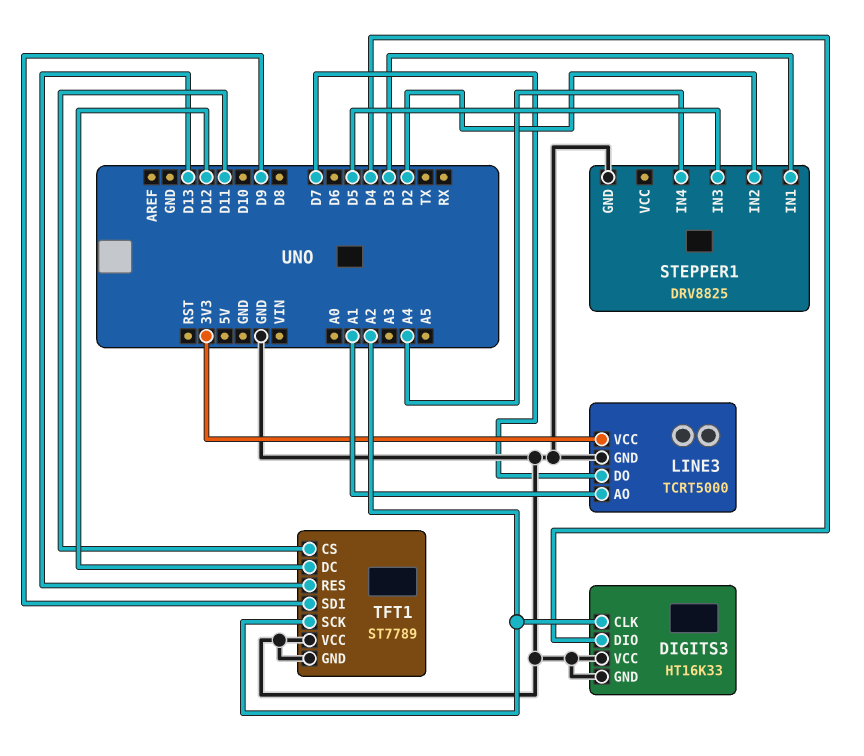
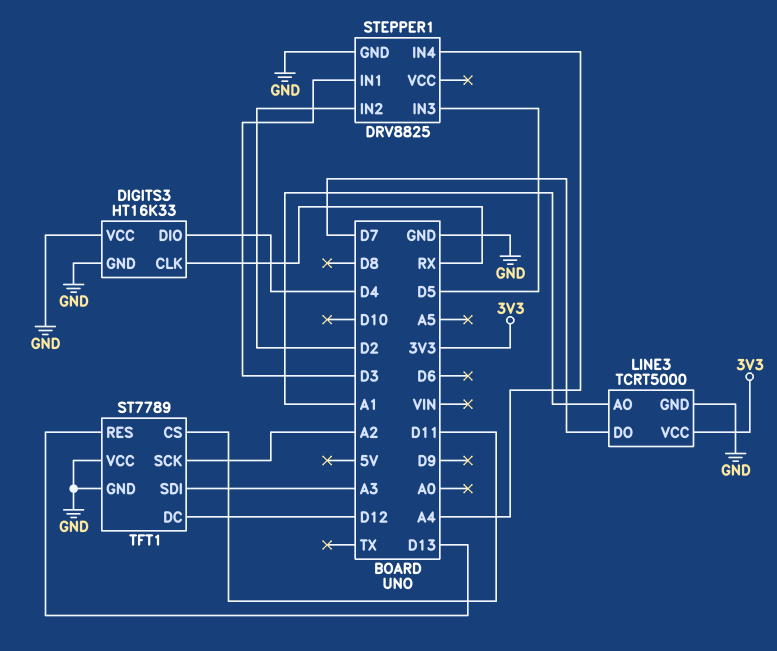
DIGITS3 pin CLK: A2 -> RX
TFT1 pin SDI: D9 -> A3

